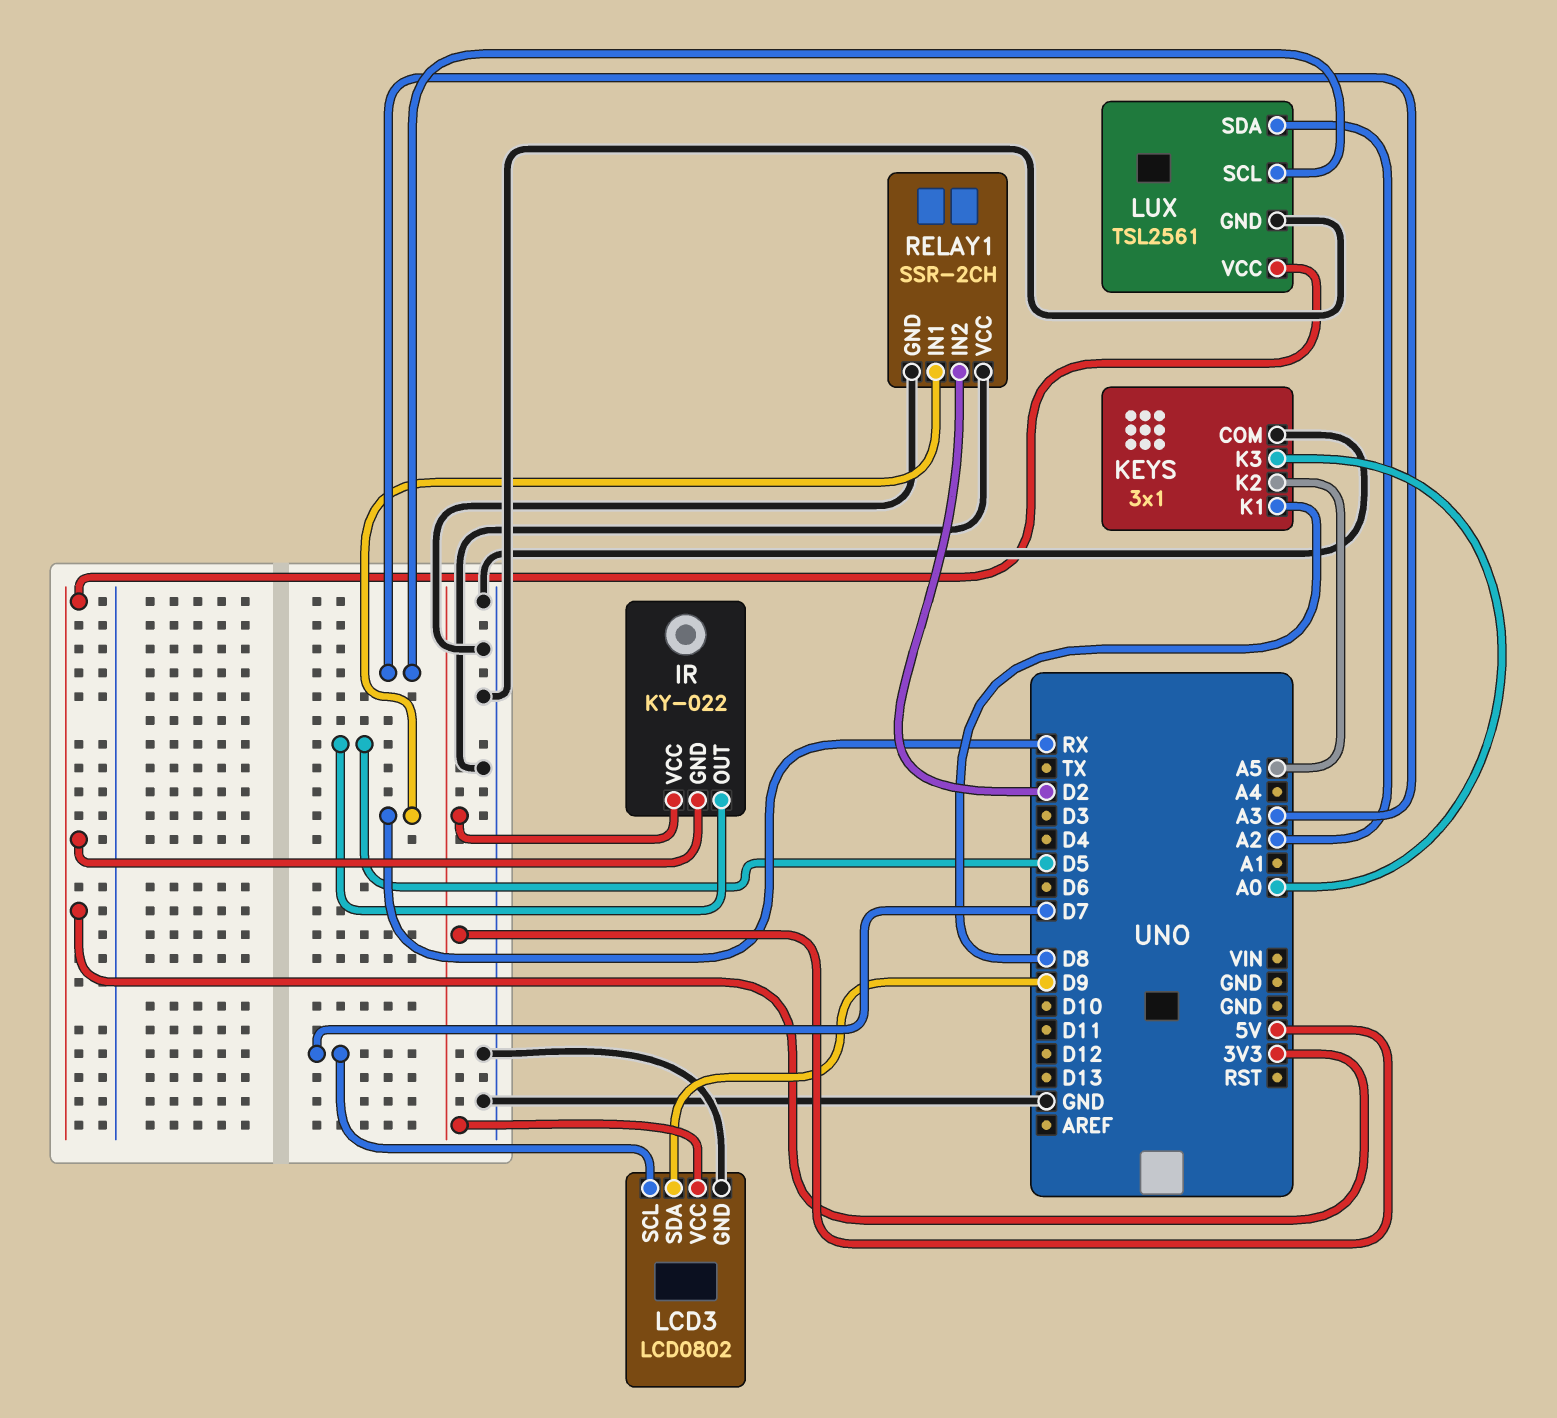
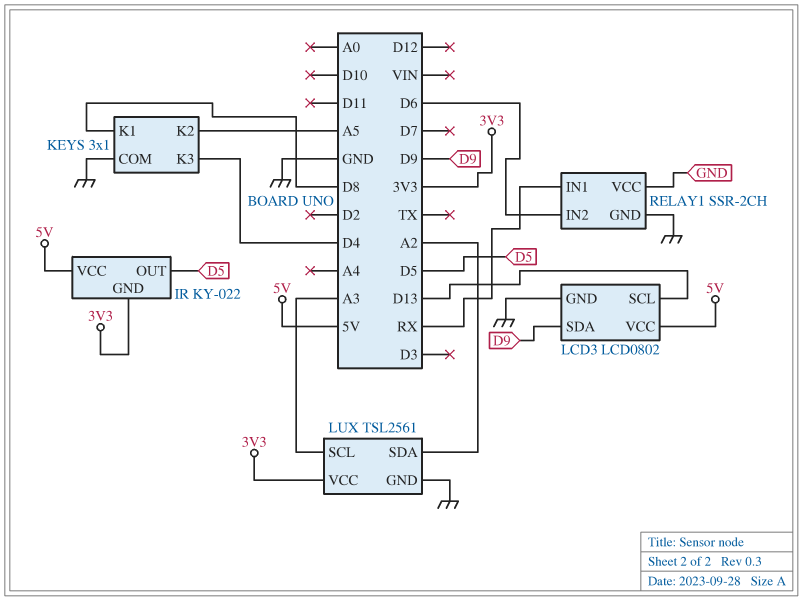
KEYS pin K3: A0 -> D4
LCD3 pin SCL: D7 -> D13
RELAY1 pin IN2: D2 -> D6

